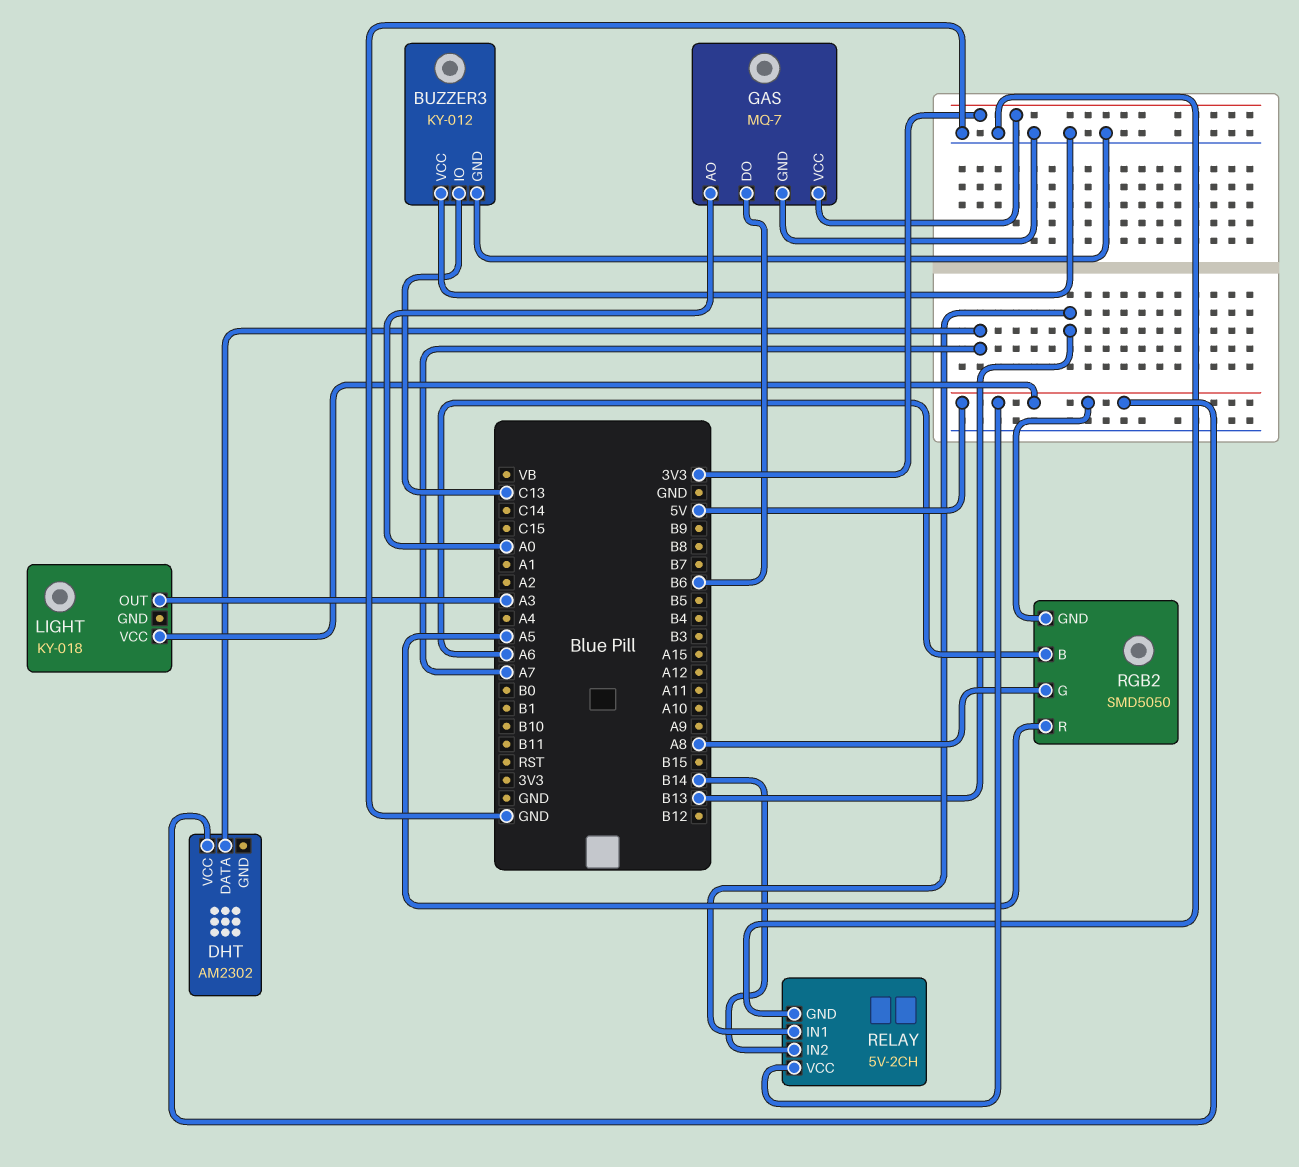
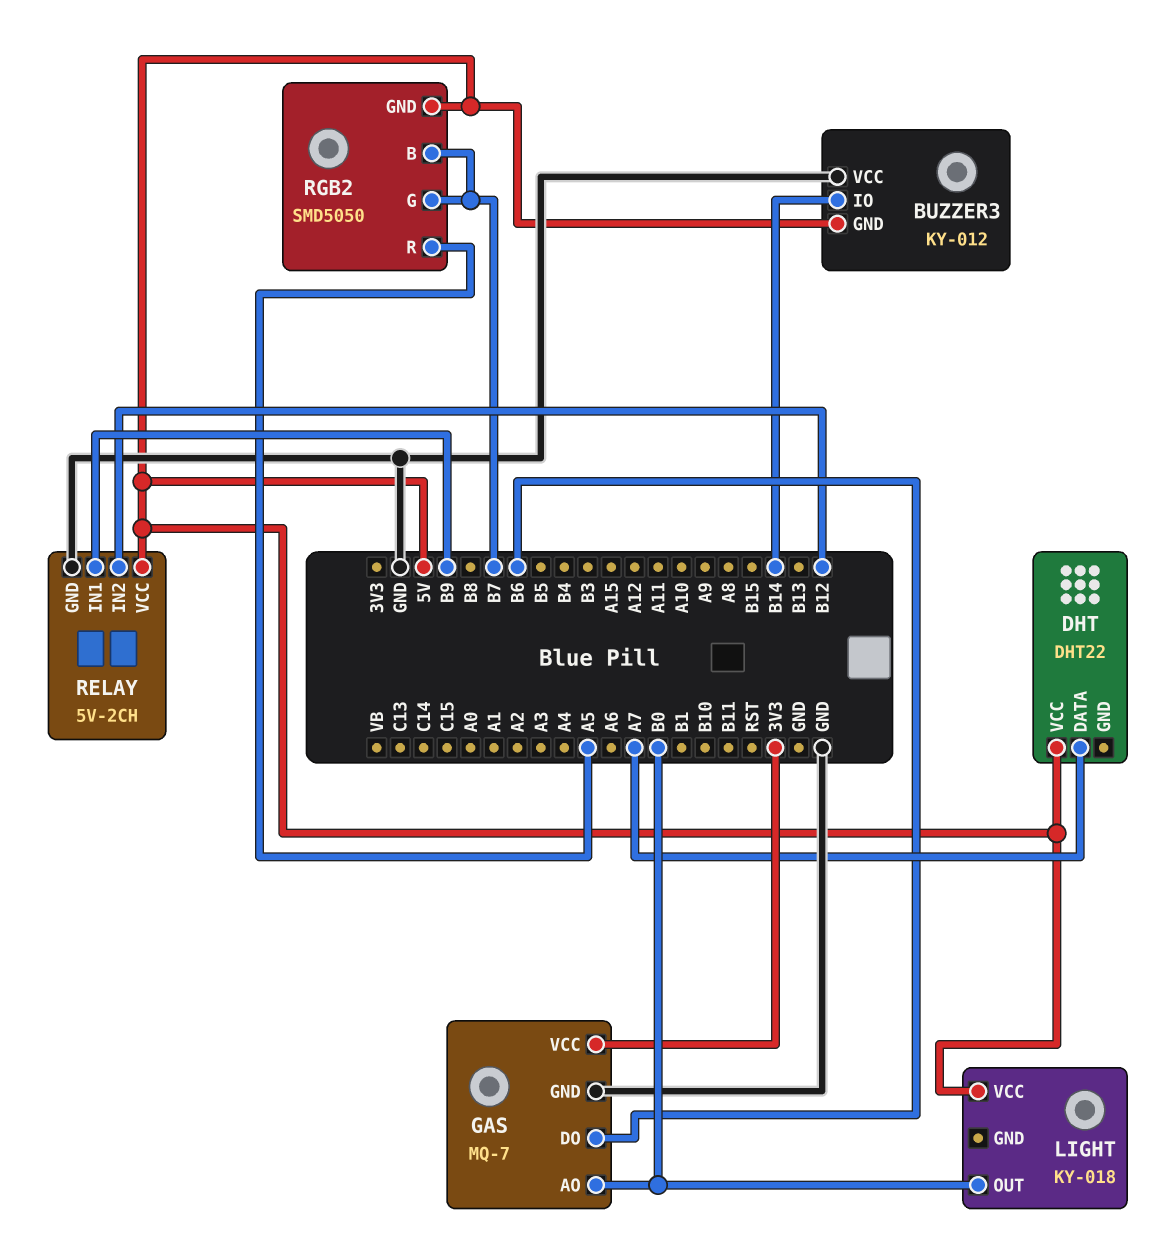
BUZZER3 pin GND: GND -> 5V
BUZZER3 pin IO: C13 -> B14
DHT: AM2302 -> DHT22
GAS pin AO: A0 -> B0
LIGHT pin OUT: A3 -> B0
RELAY pin IN1: B13 -> B9
RELAY pin IN2: B14 -> B12
RGB2 pin B: A6 -> B7
RGB2 pin G: A8 -> B7

